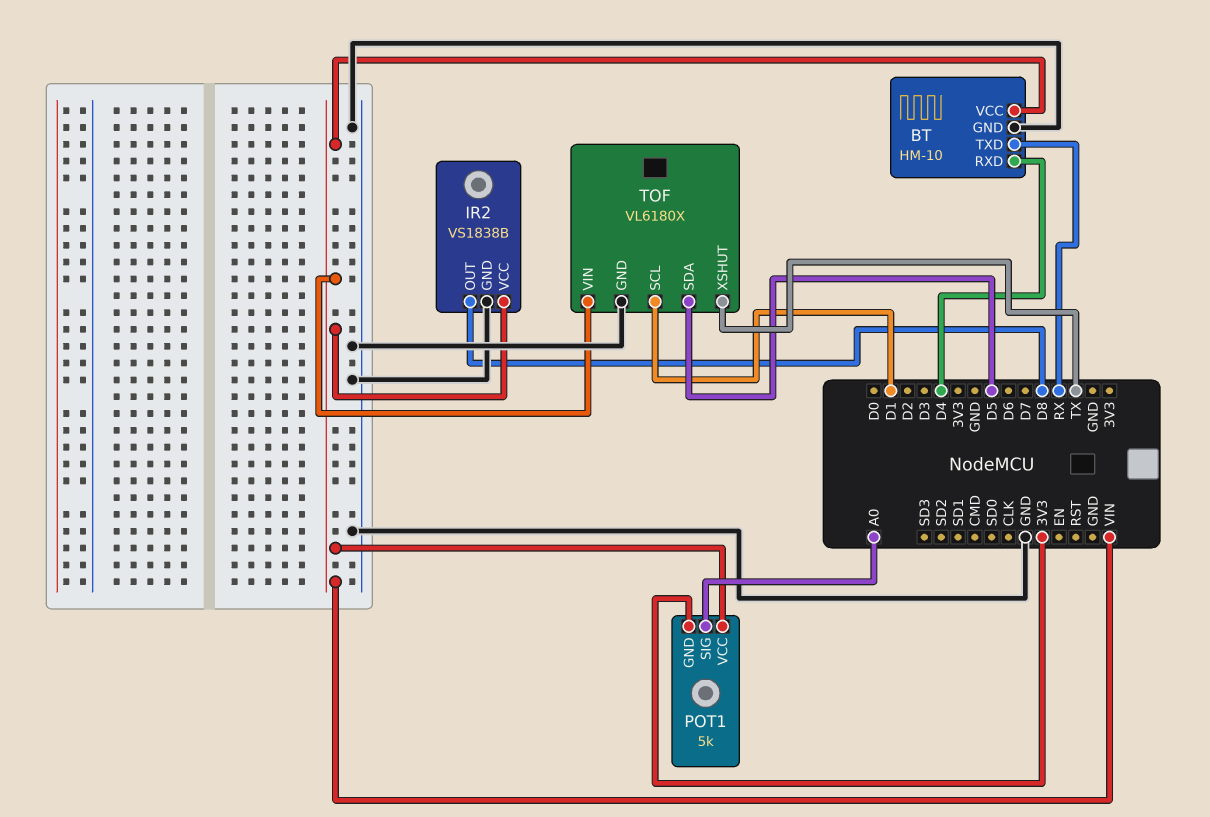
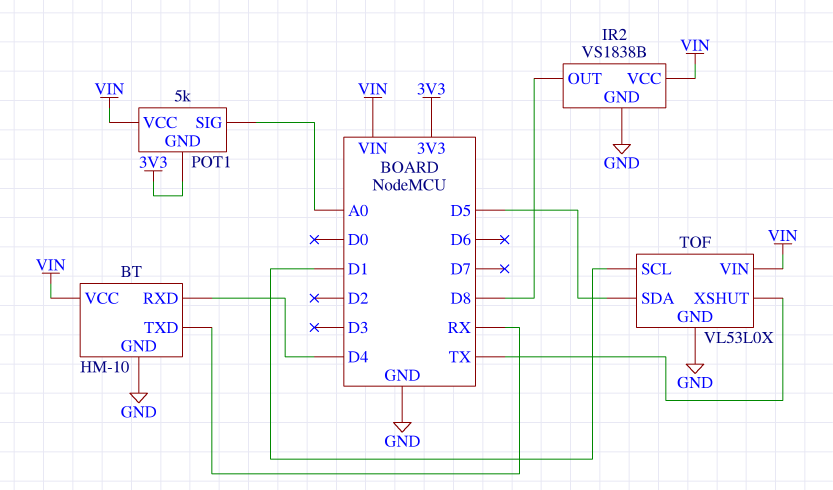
TOF: VL6180X -> VL53L0X

